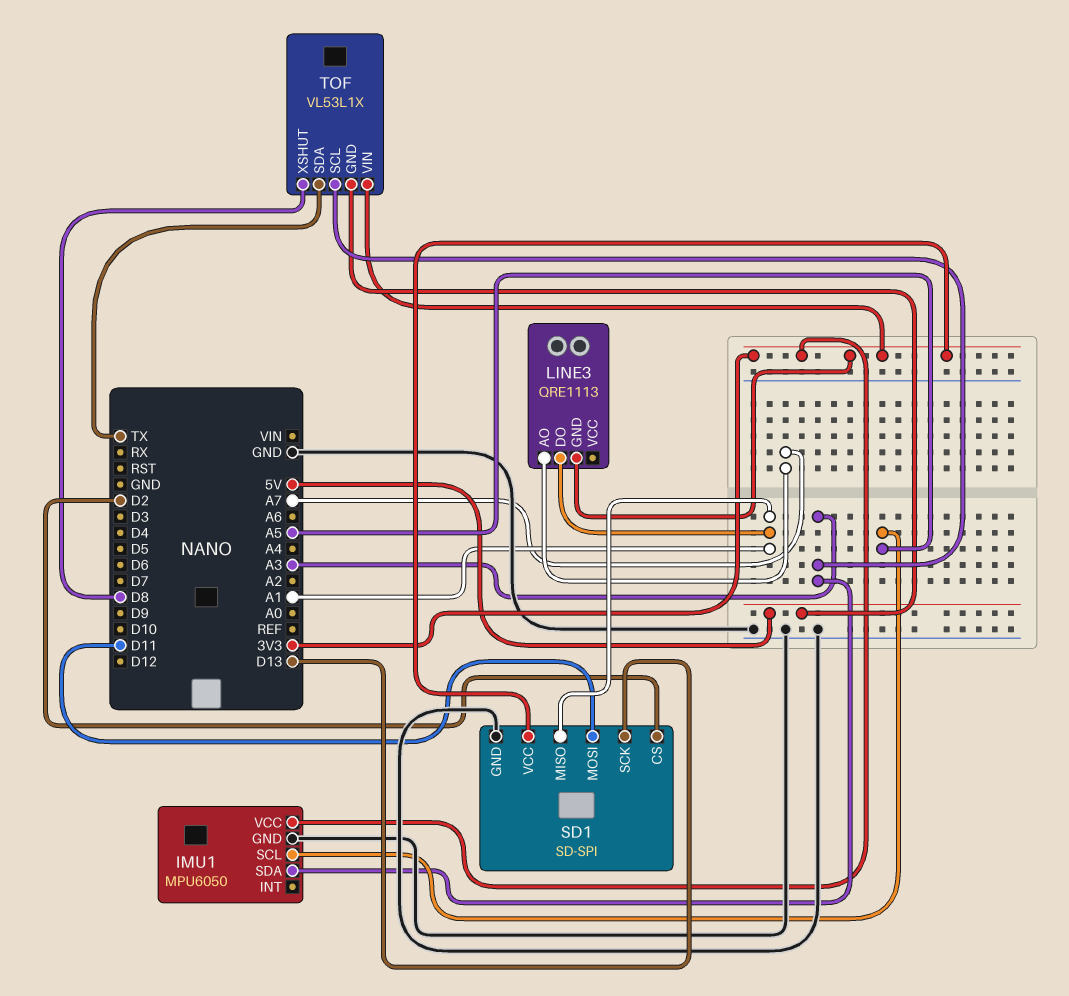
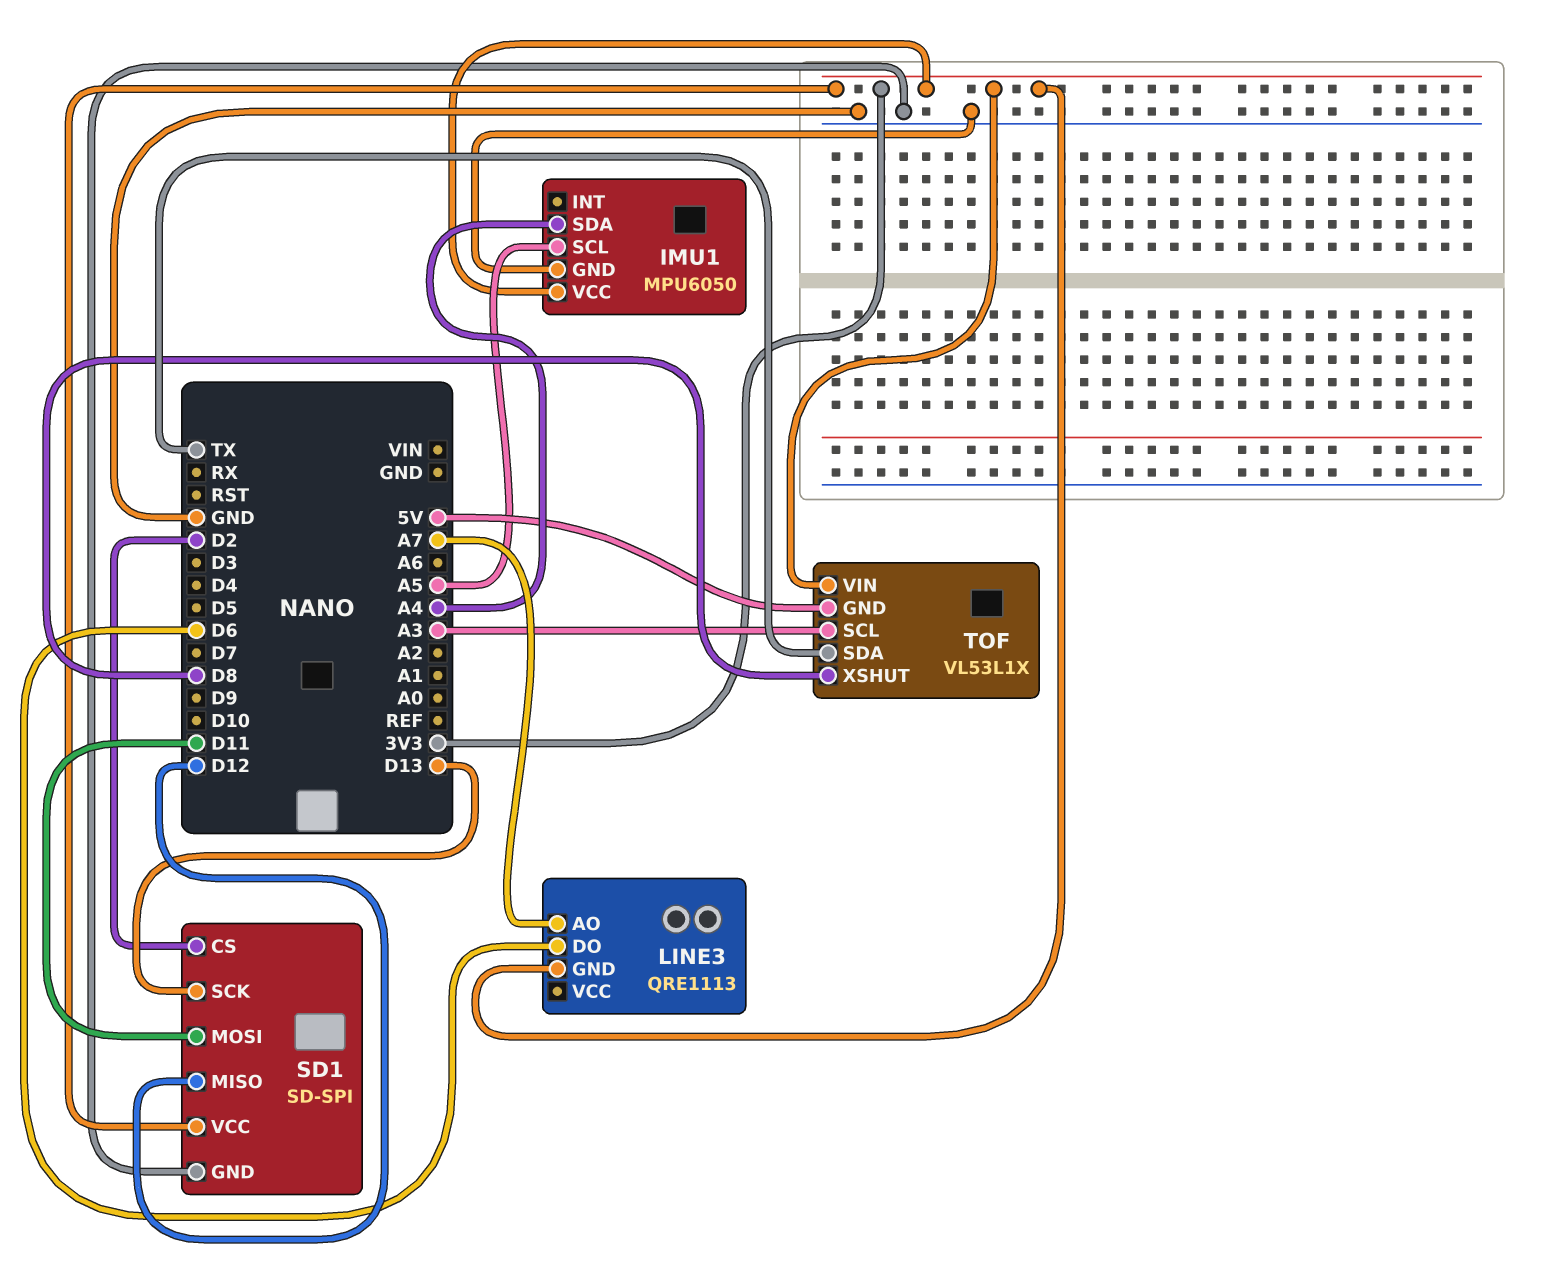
IMU1 pin SDA: A3 -> A4
LINE3 pin DO: A1 -> D6
SD1 pin MISO: A1 -> D12

